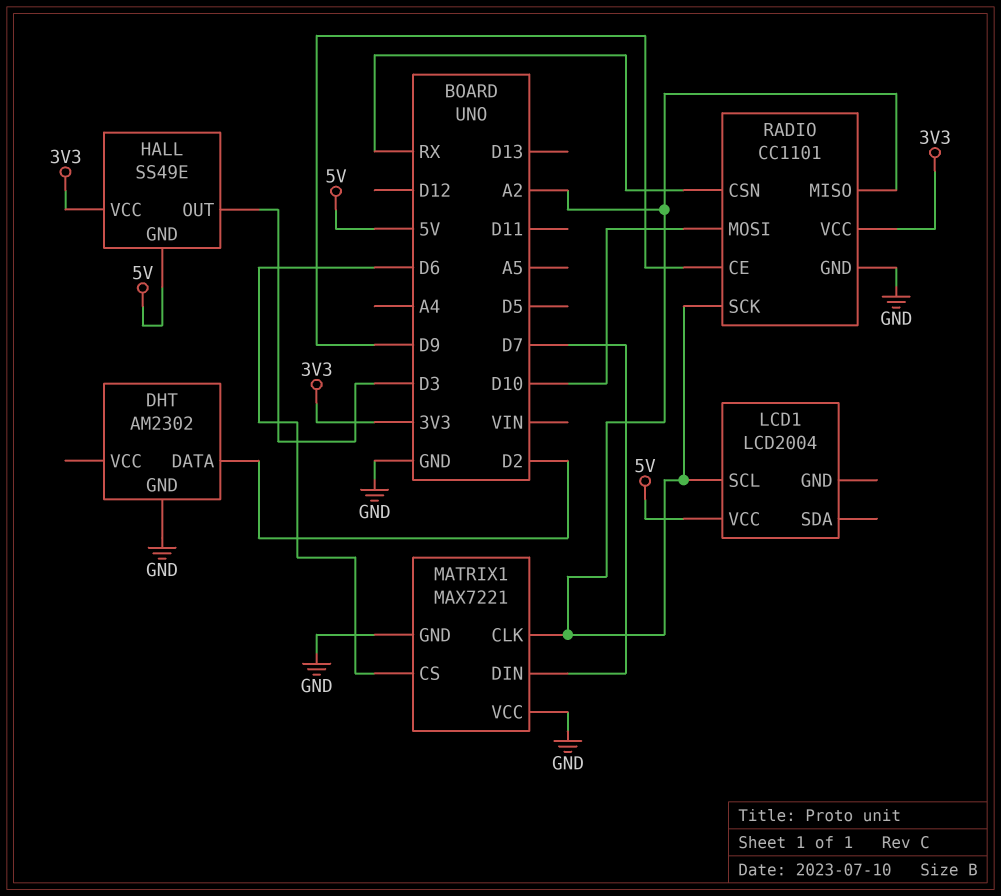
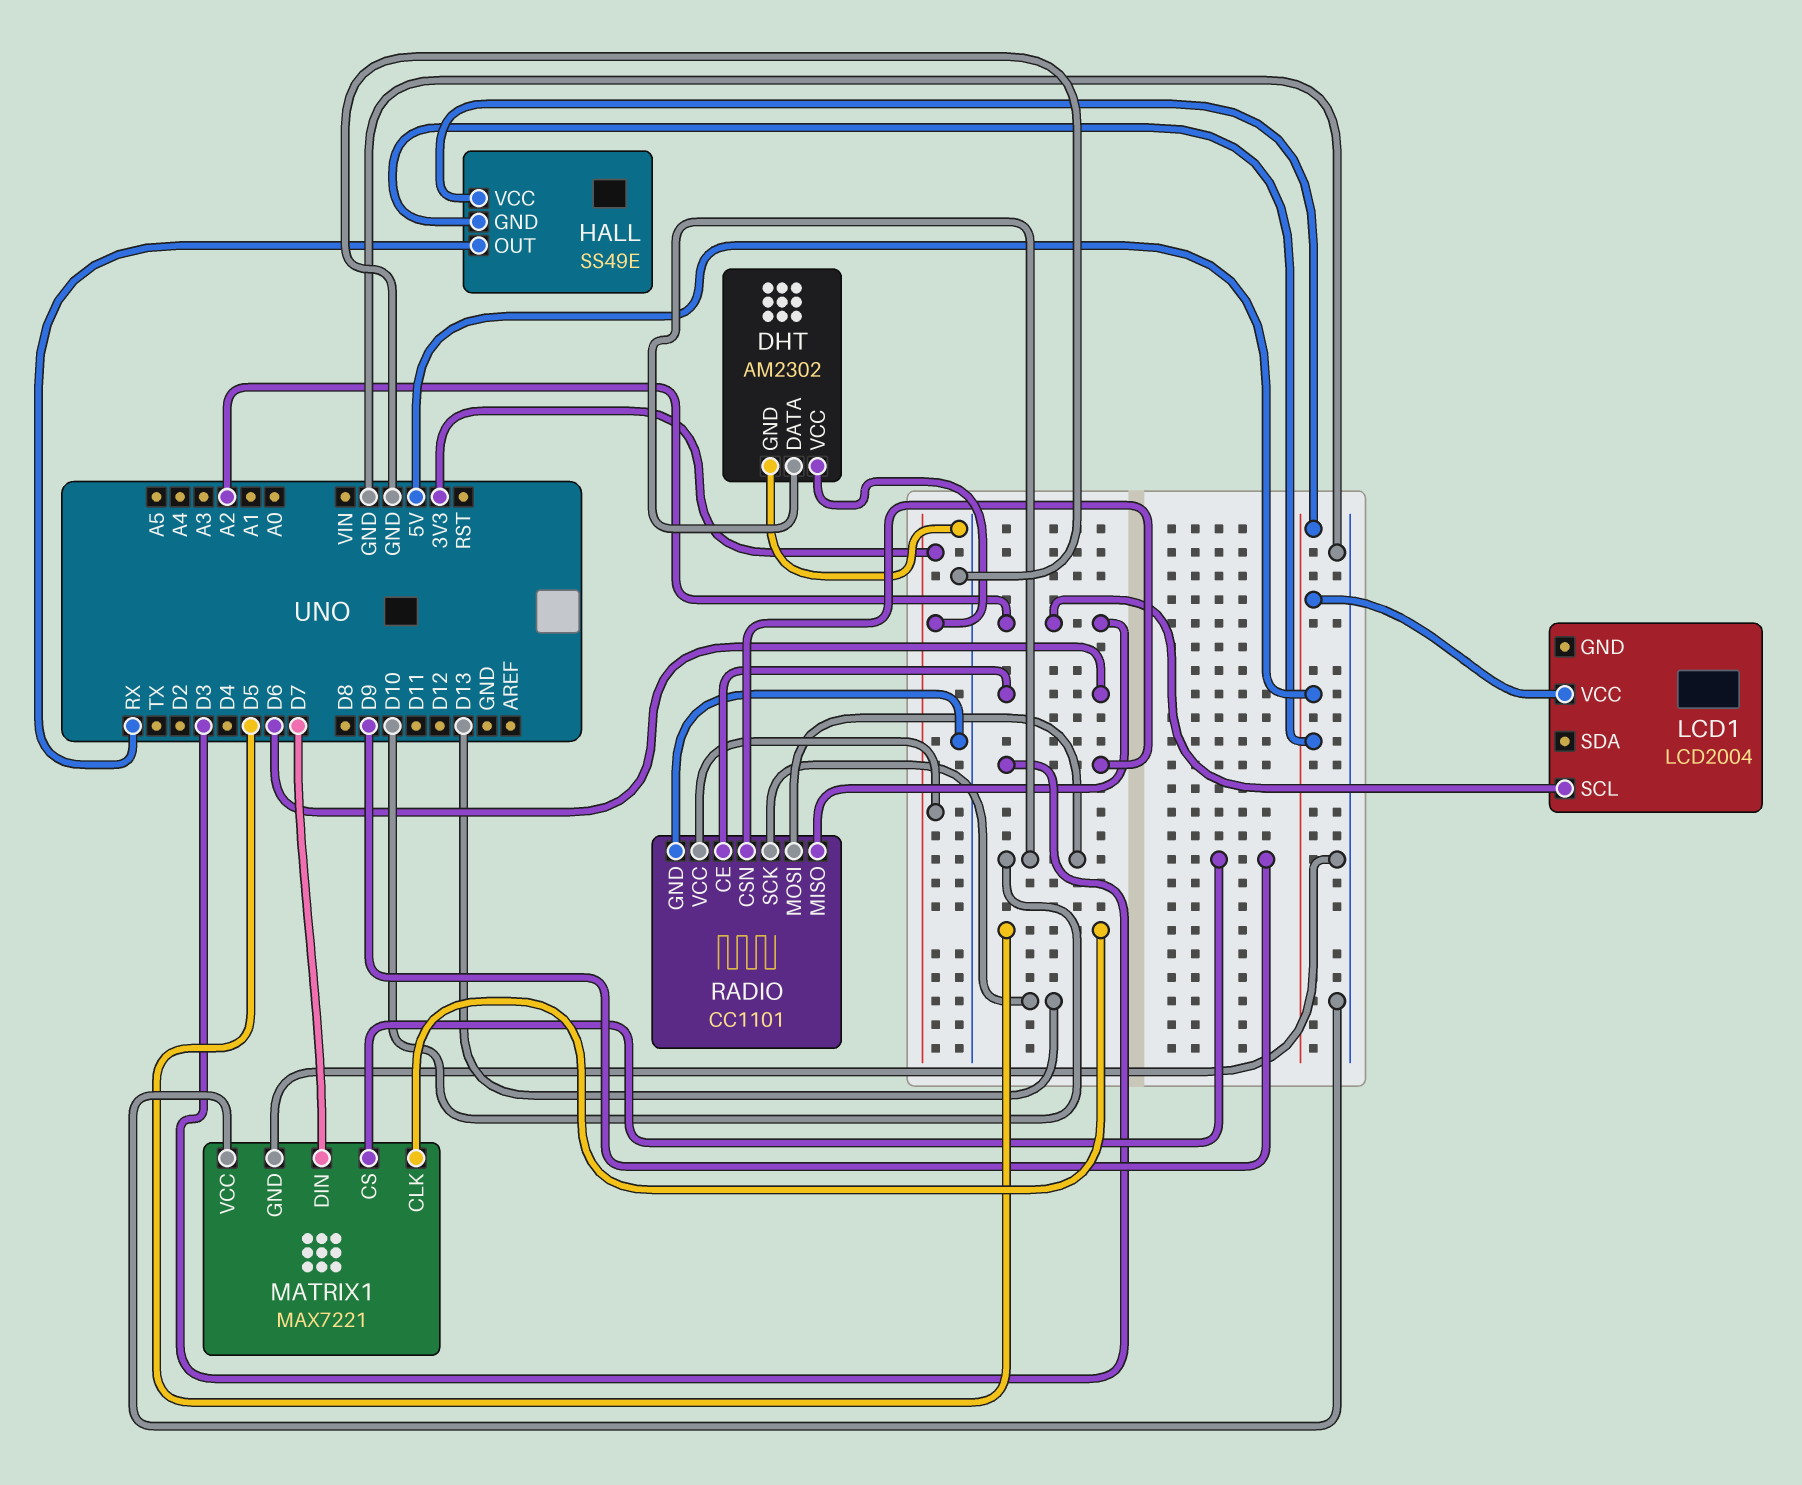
DHT pin DATA: D2 -> D10
DHT pin VCC: none -> 3V3
HALL pin OUT: D3 -> RX
HALL pin VCC: 3V3 -> 5V
MATRIX1 pin CLK: A2 -> D5
MATRIX1 pin CS: D6 -> D9
RADIO pin CE: D9 -> D6
RADIO pin CSN: RX -> D3
RADIO pin SCK: A2 -> D13

